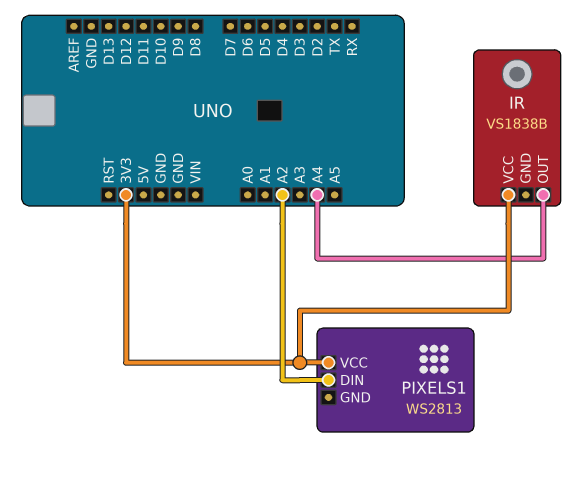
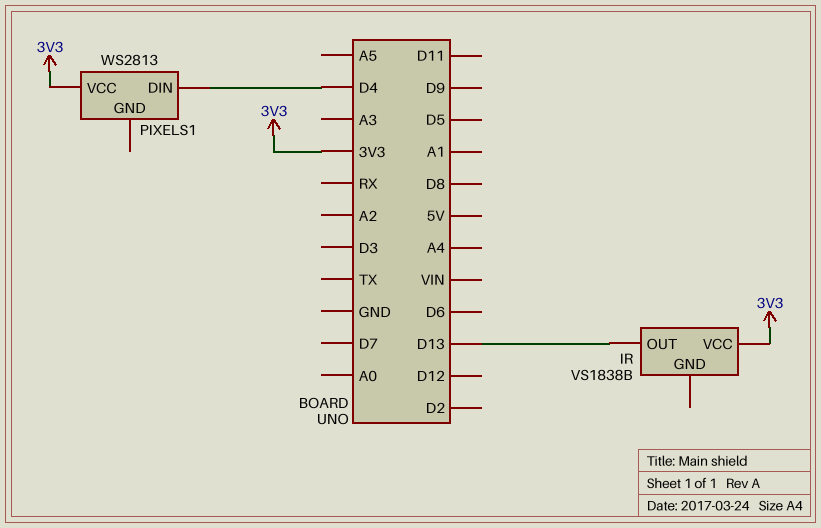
IR pin OUT: A4 -> D13
PIXELS1 pin DIN: A2 -> D4

